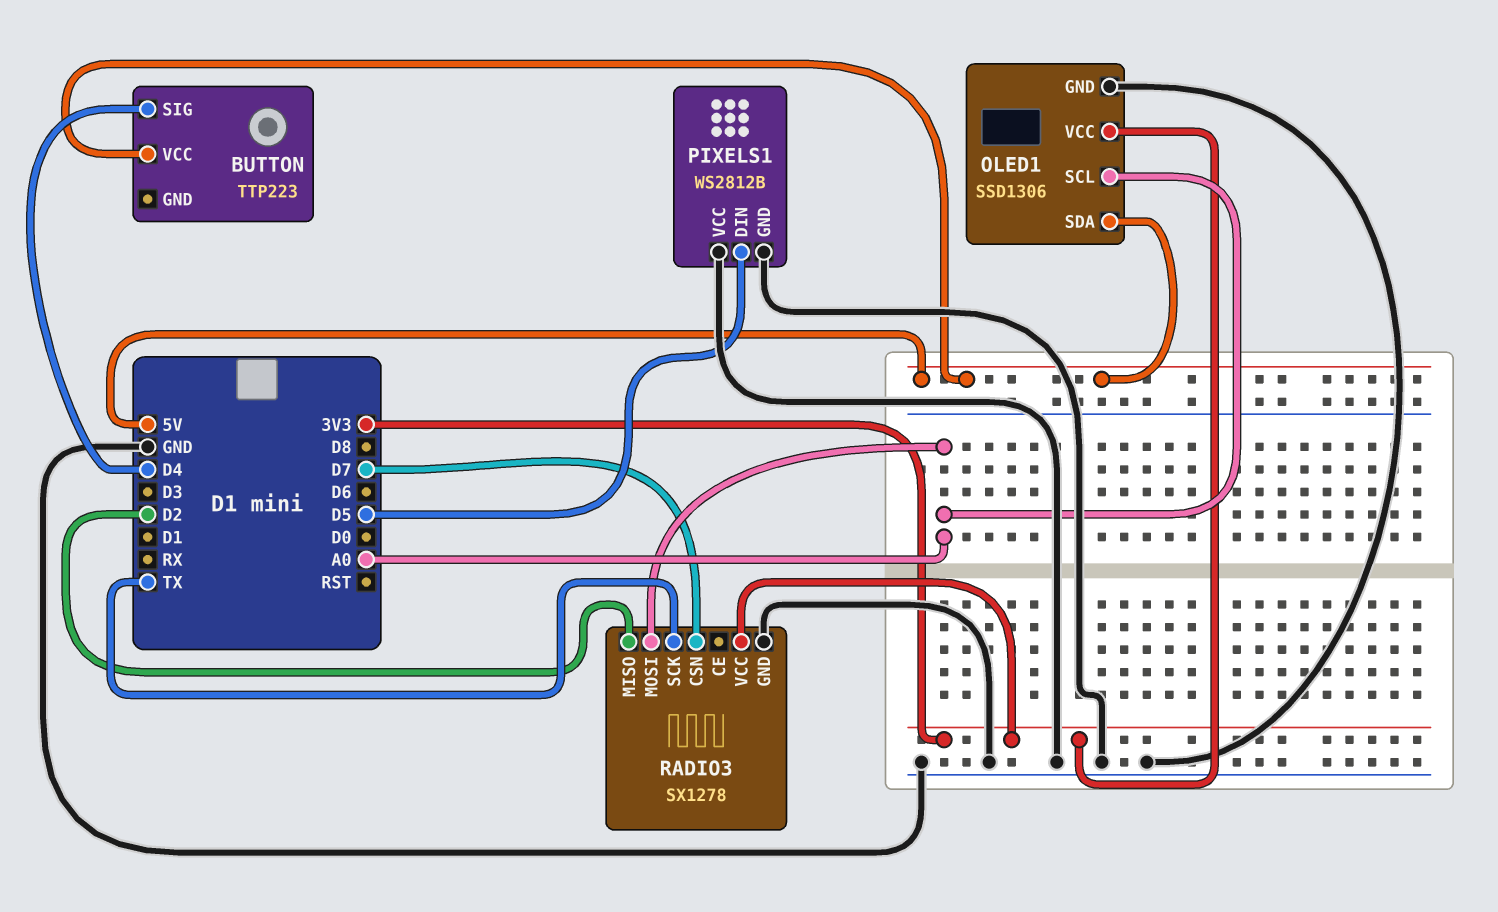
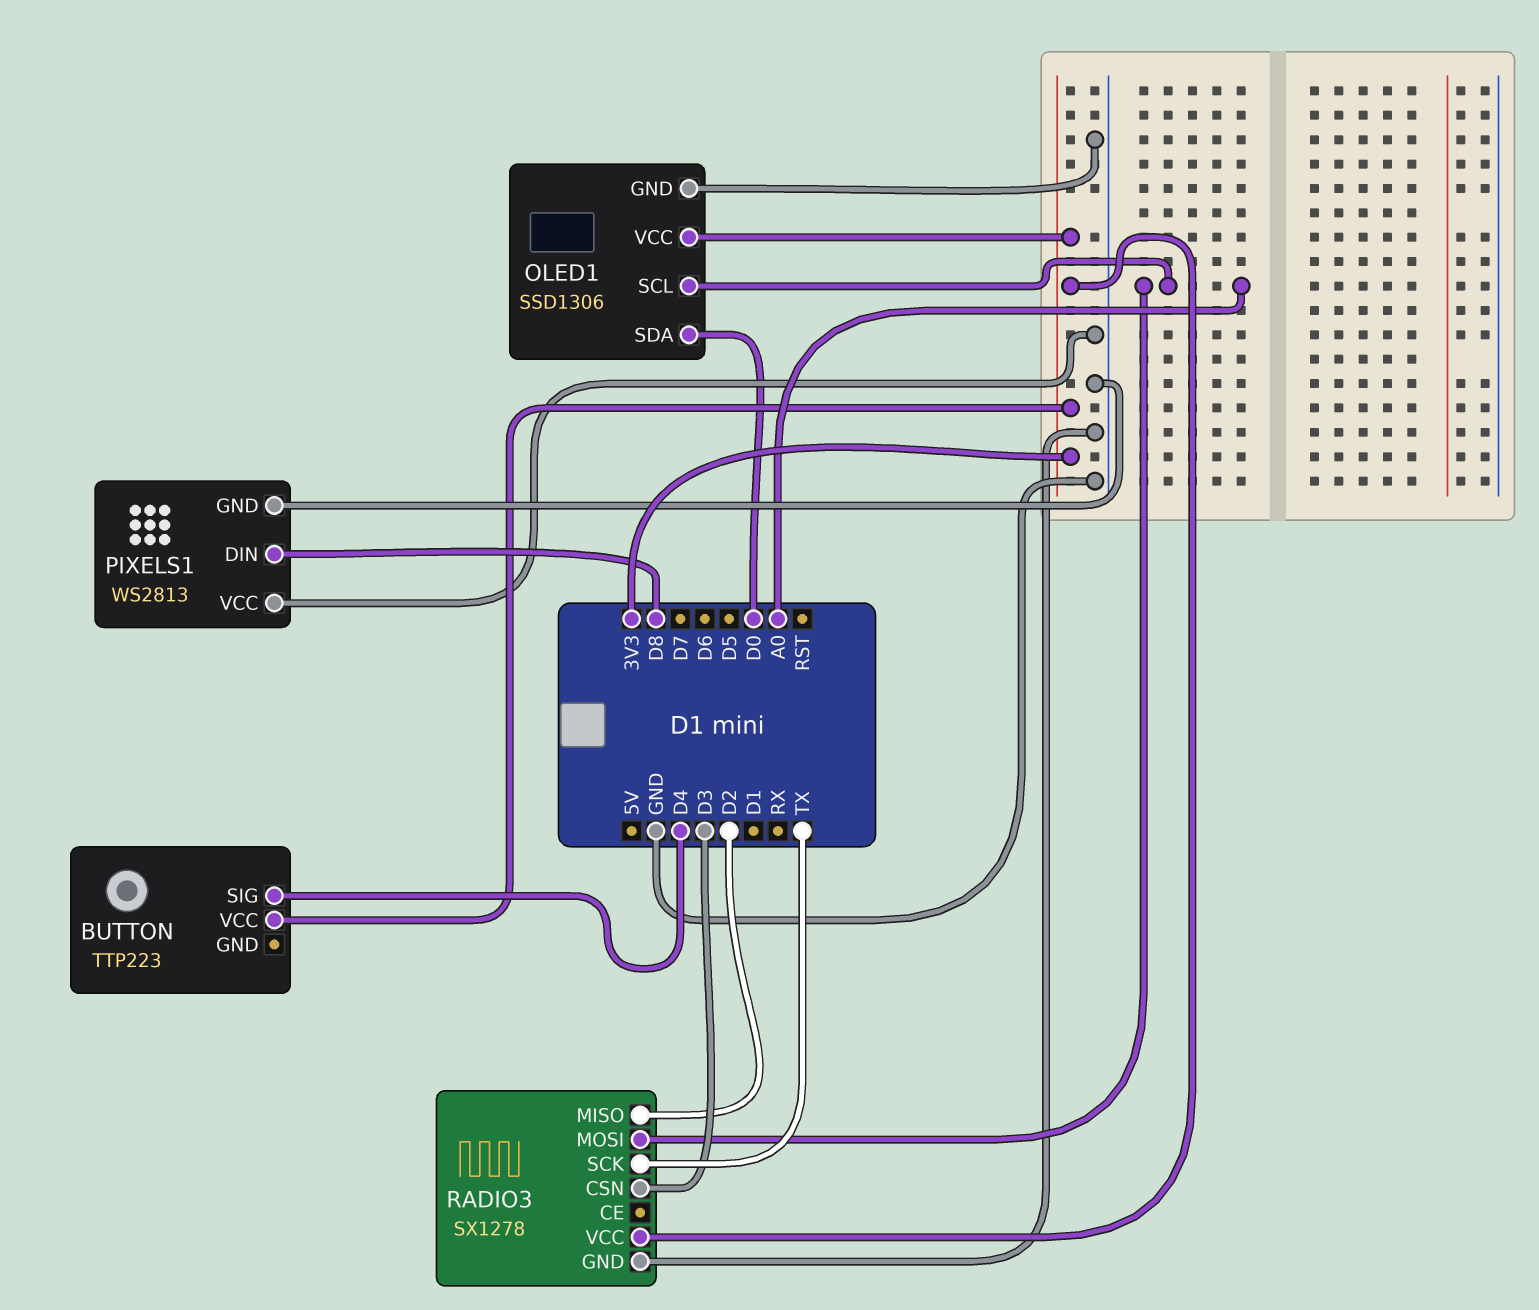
BUTTON pin VCC: 5V -> 3V3
OLED1 pin SDA: 5V -> D0
PIXELS1: WS2812B -> WS2813
PIXELS1 pin DIN: D5 -> D8
RADIO3 pin CSN: D7 -> D3

